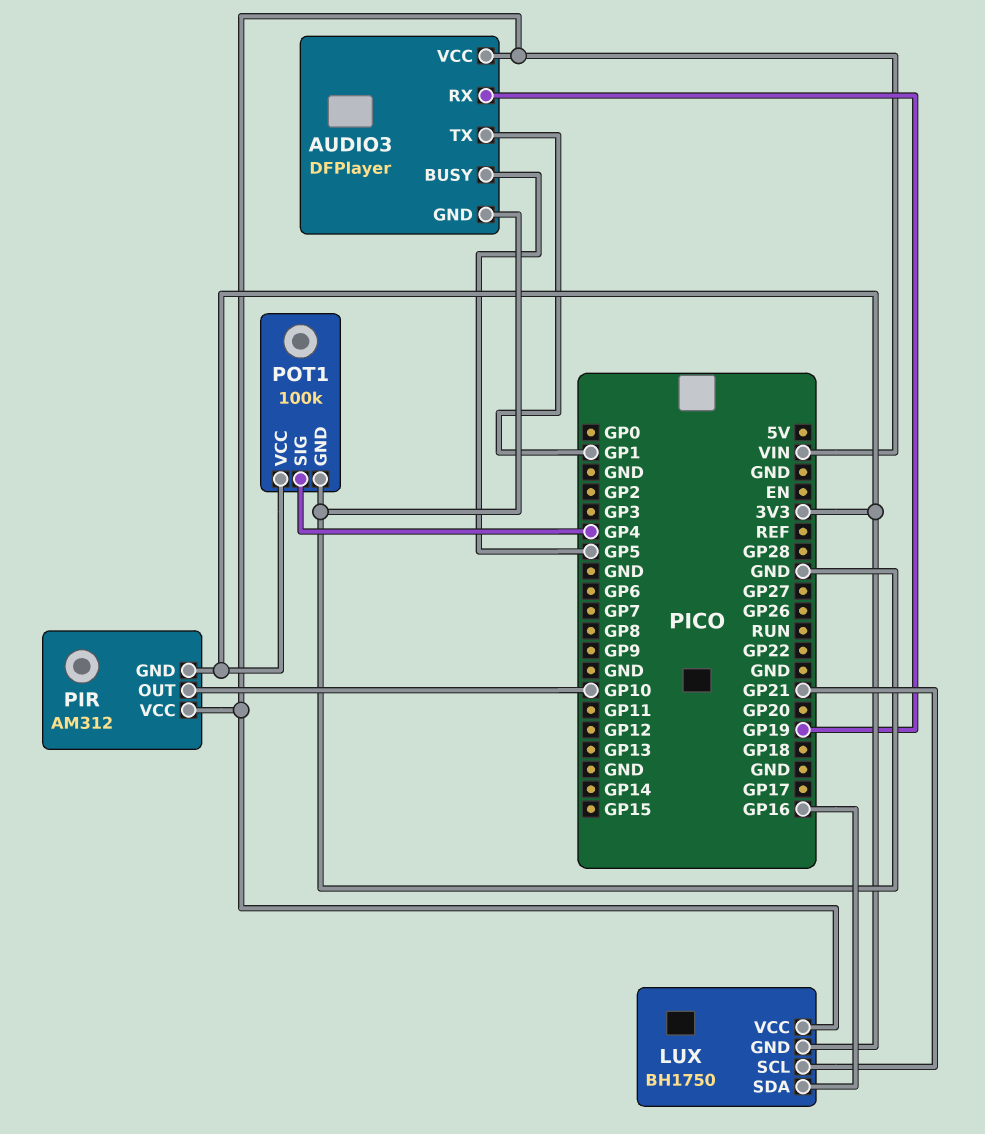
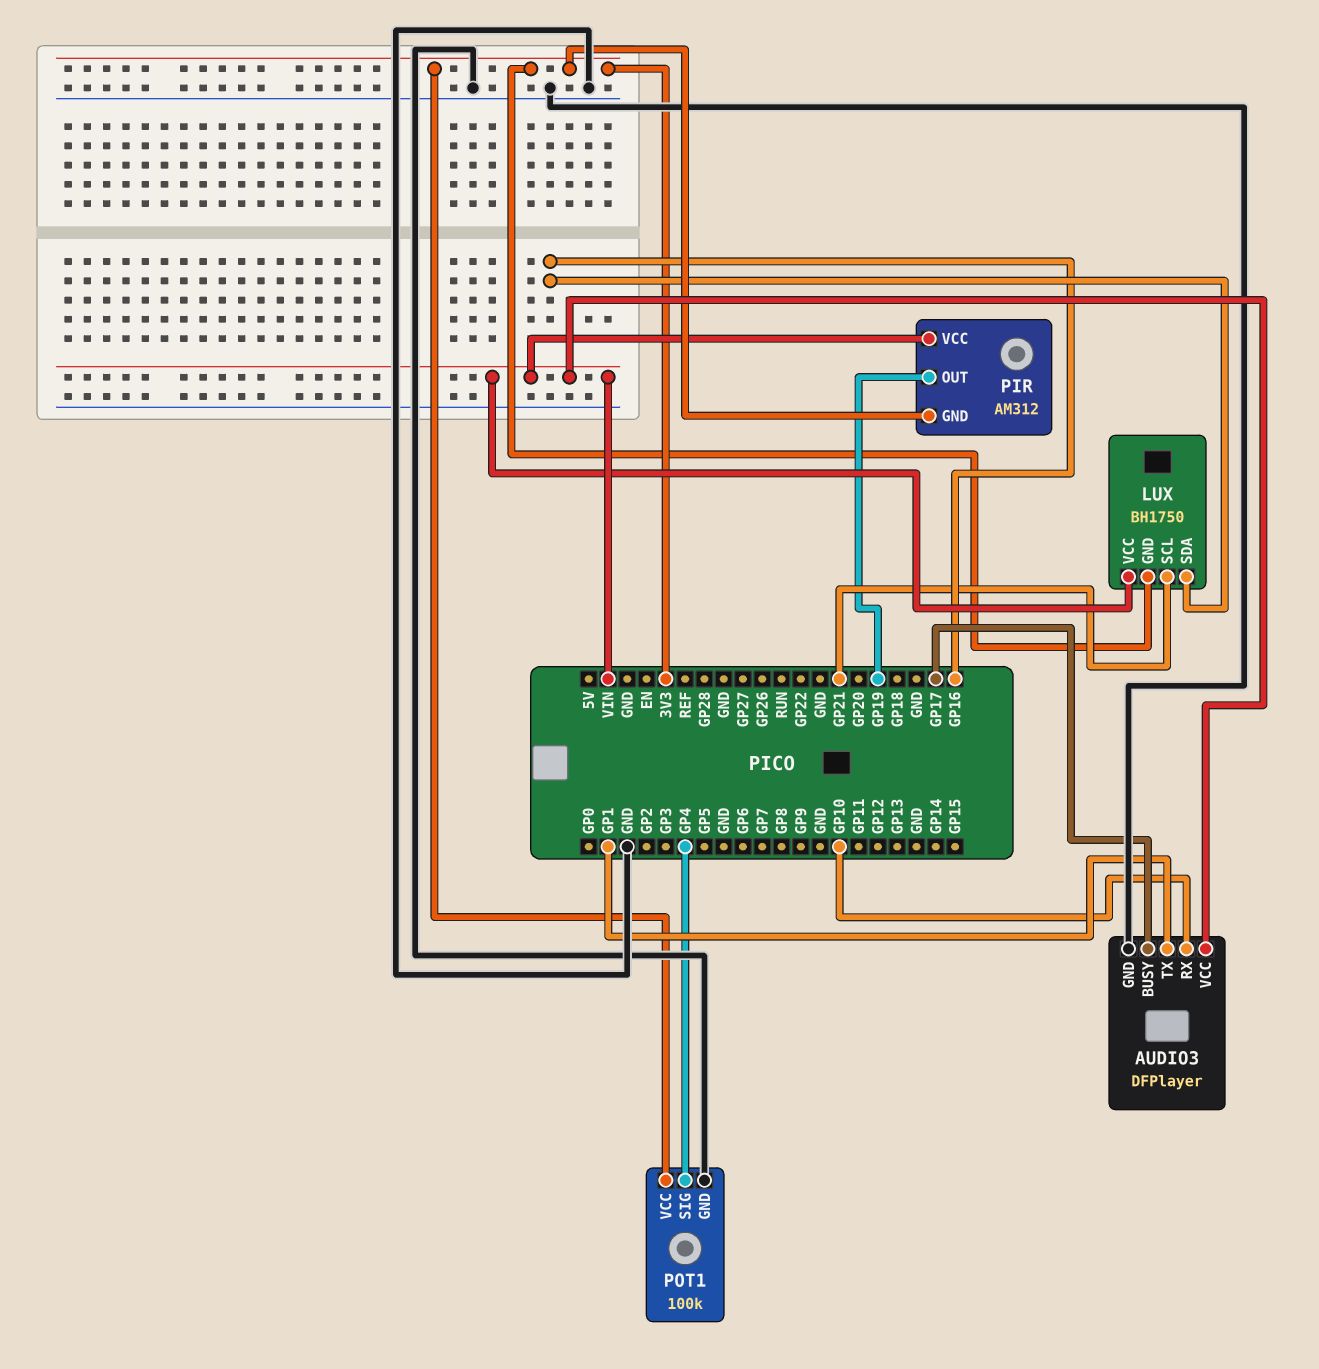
AUDIO3 pin BUSY: GP5 -> GP17
AUDIO3 pin RX: GP19 -> GP10
PIR pin OUT: GP10 -> GP19

